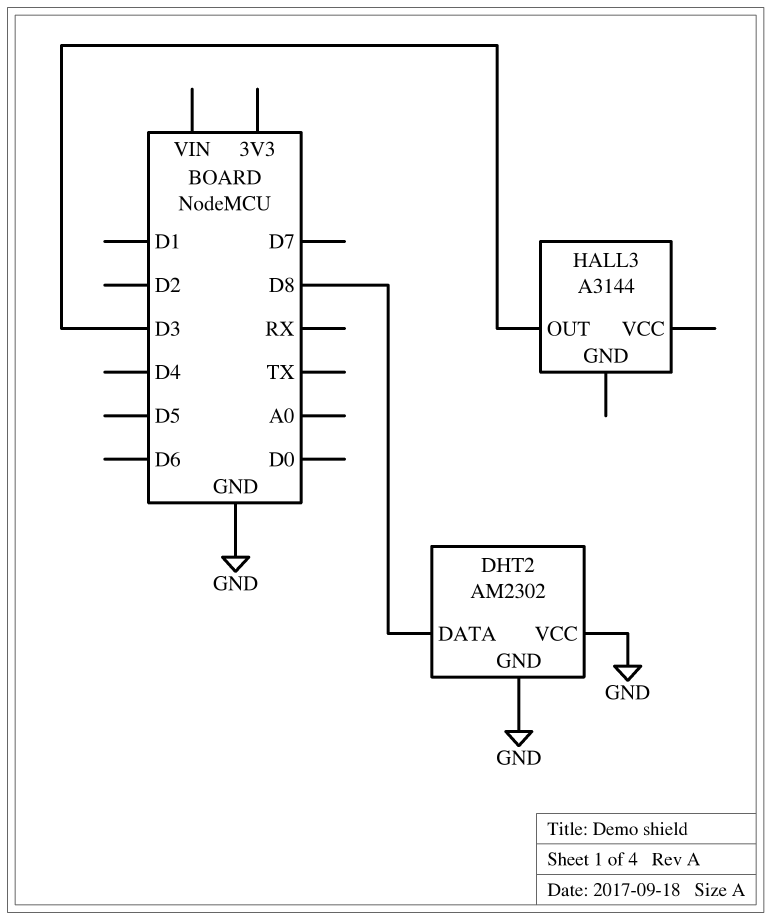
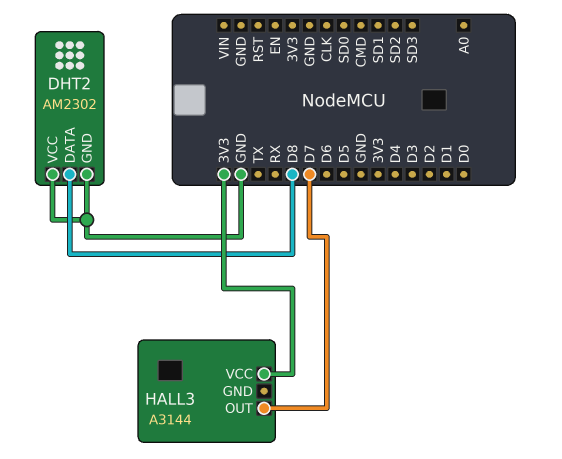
HALL3 pin OUT: D3 -> D7
HALL3 pin VCC: none -> 3V3

